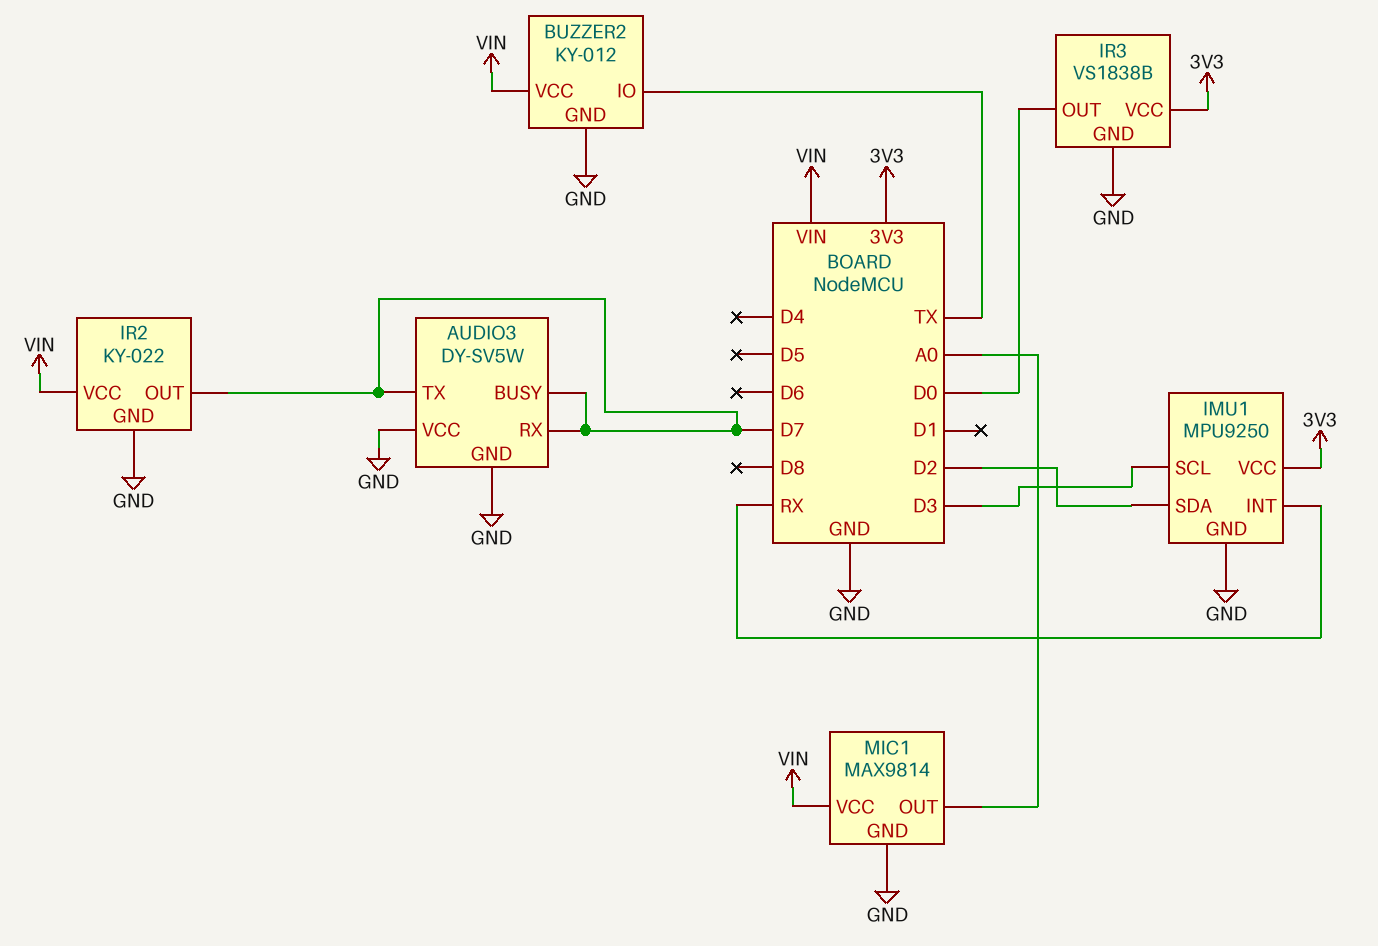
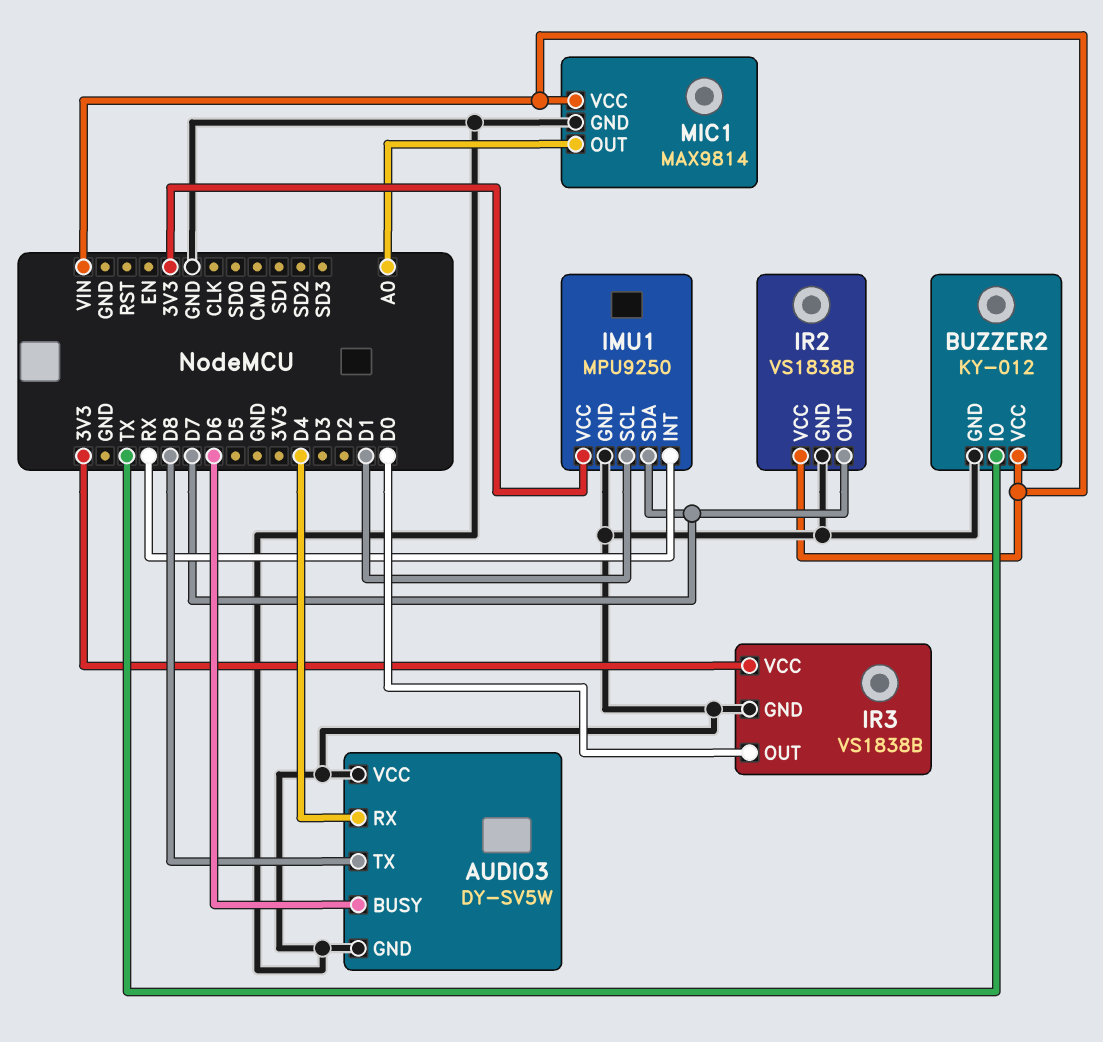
AUDIO3 pin BUSY: D7 -> D6
AUDIO3 pin RX: D7 -> D4
AUDIO3 pin TX: D7 -> D8
IMU1 pin SCL: D3 -> D1
IMU1 pin SDA: D2 -> D7
IR2: KY-022 -> VS1838B

